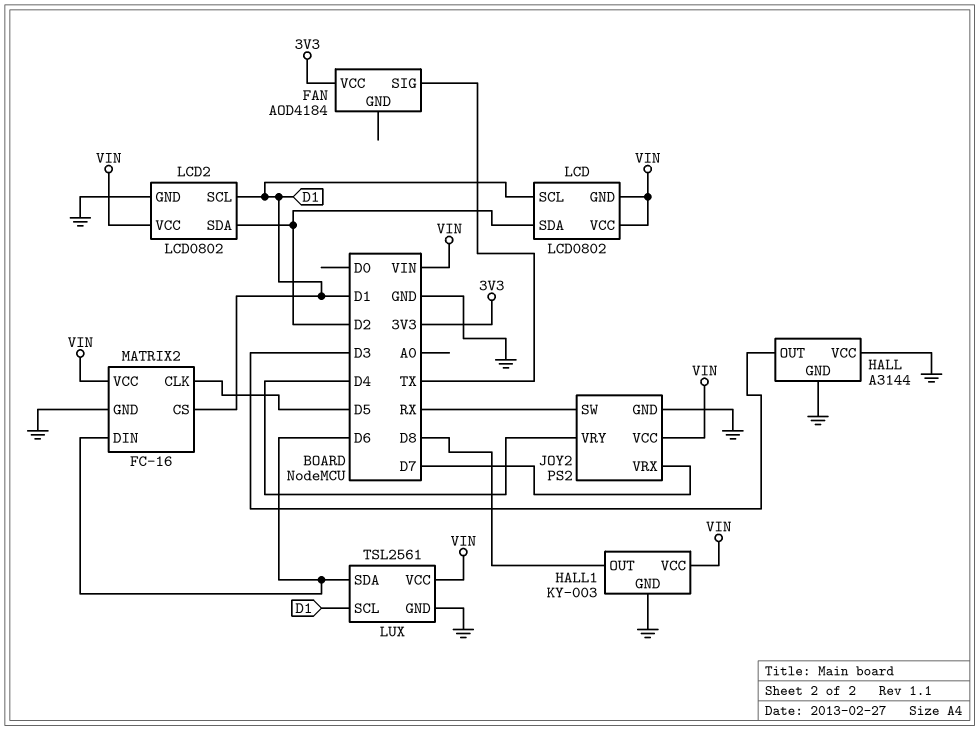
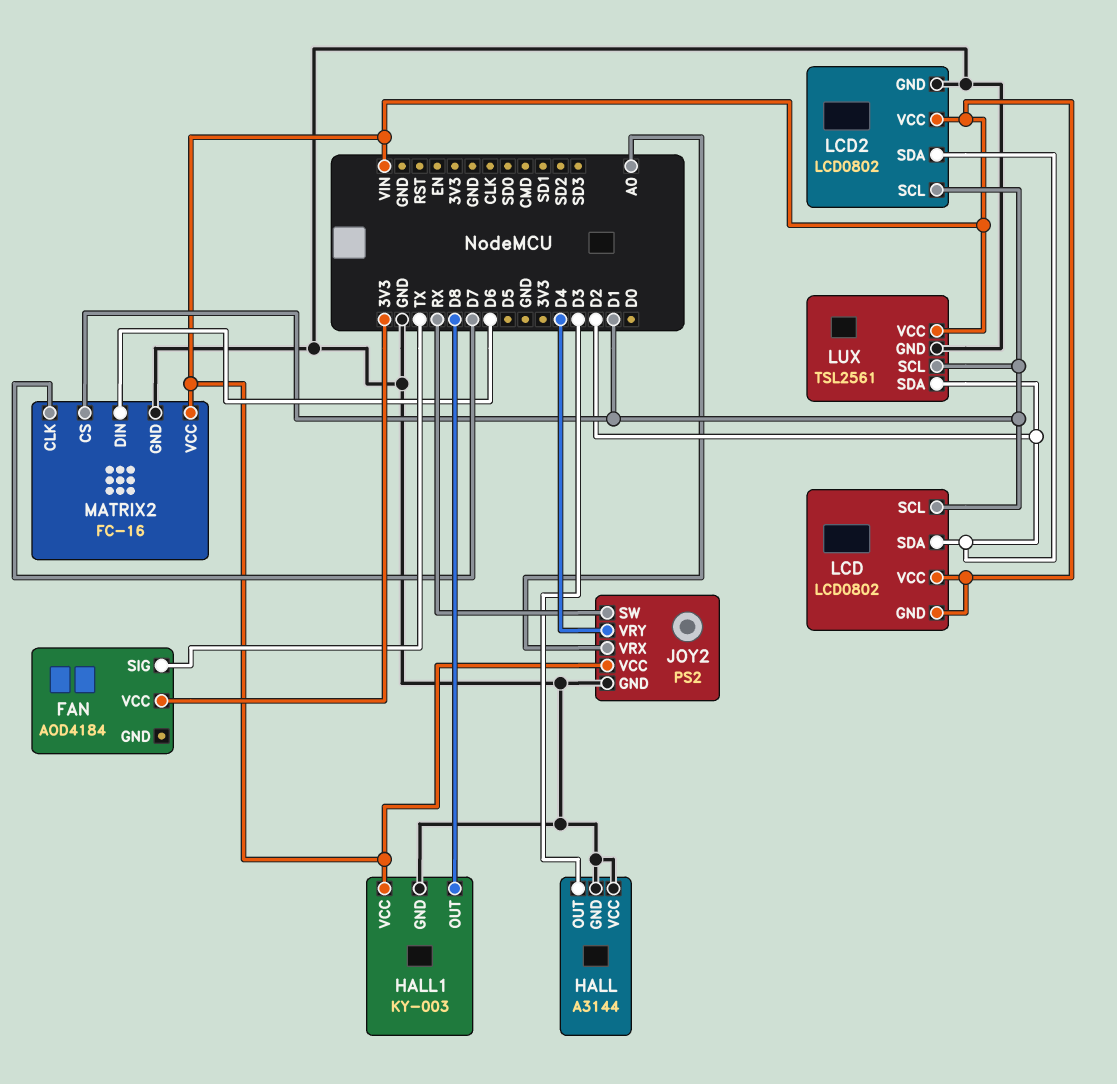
JOY2 pin VRX: D7 -> A0
LUX pin SDA: D6 -> D2
MATRIX2 pin CLK: D5 -> D7

